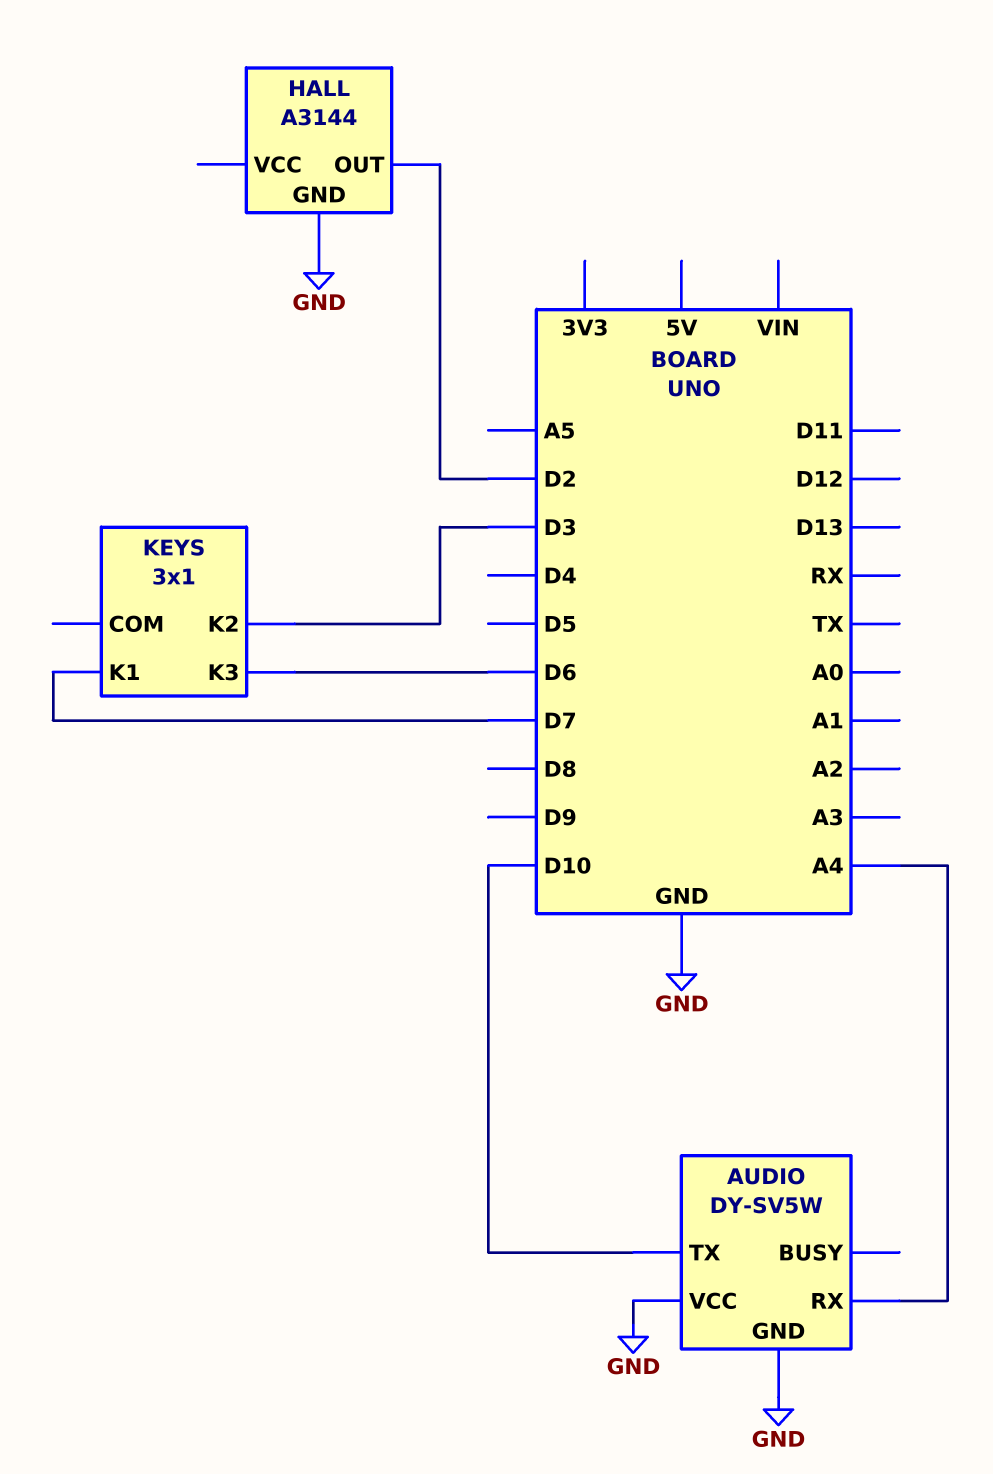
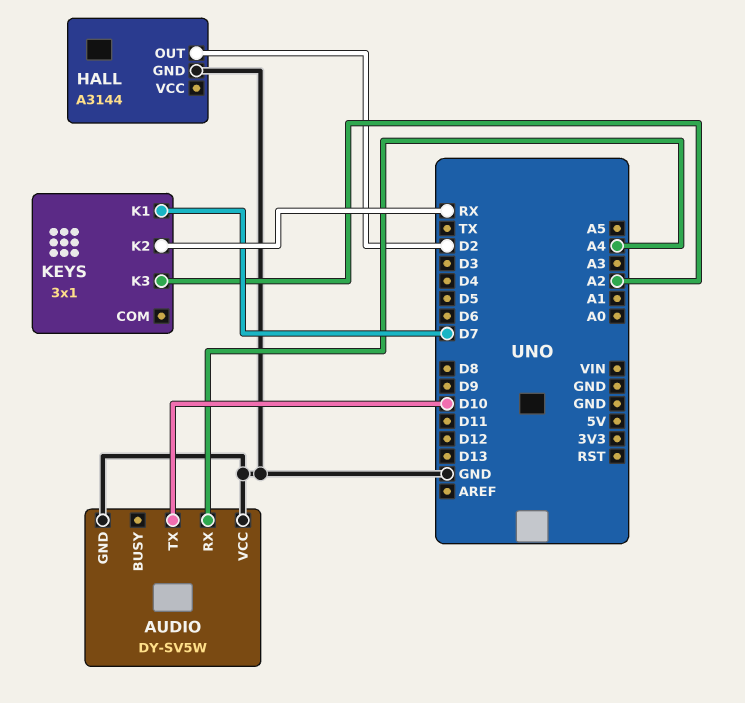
KEYS pin K2: D3 -> RX
KEYS pin K3: D6 -> A2

